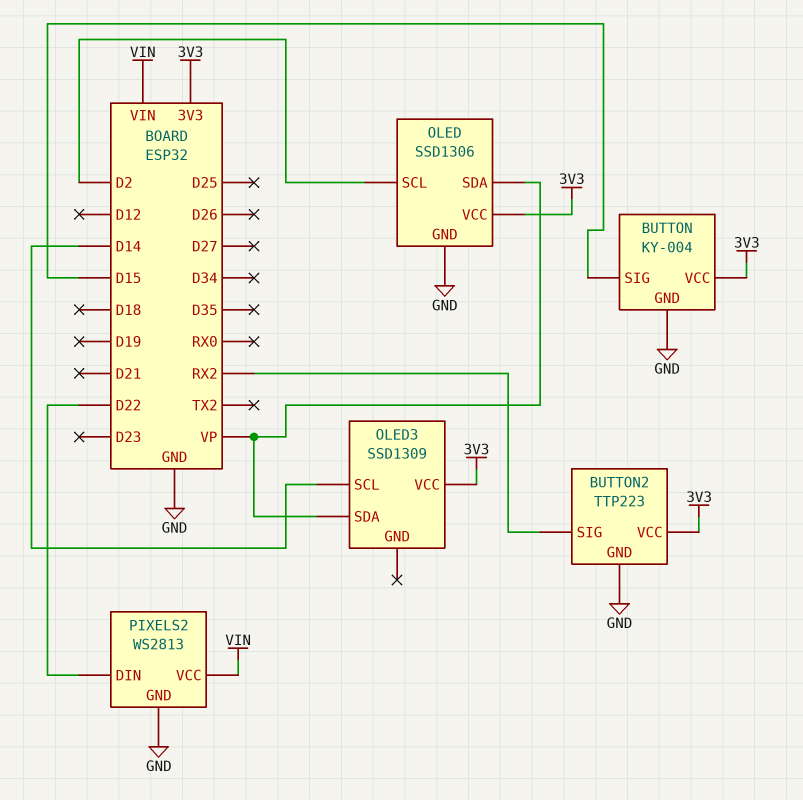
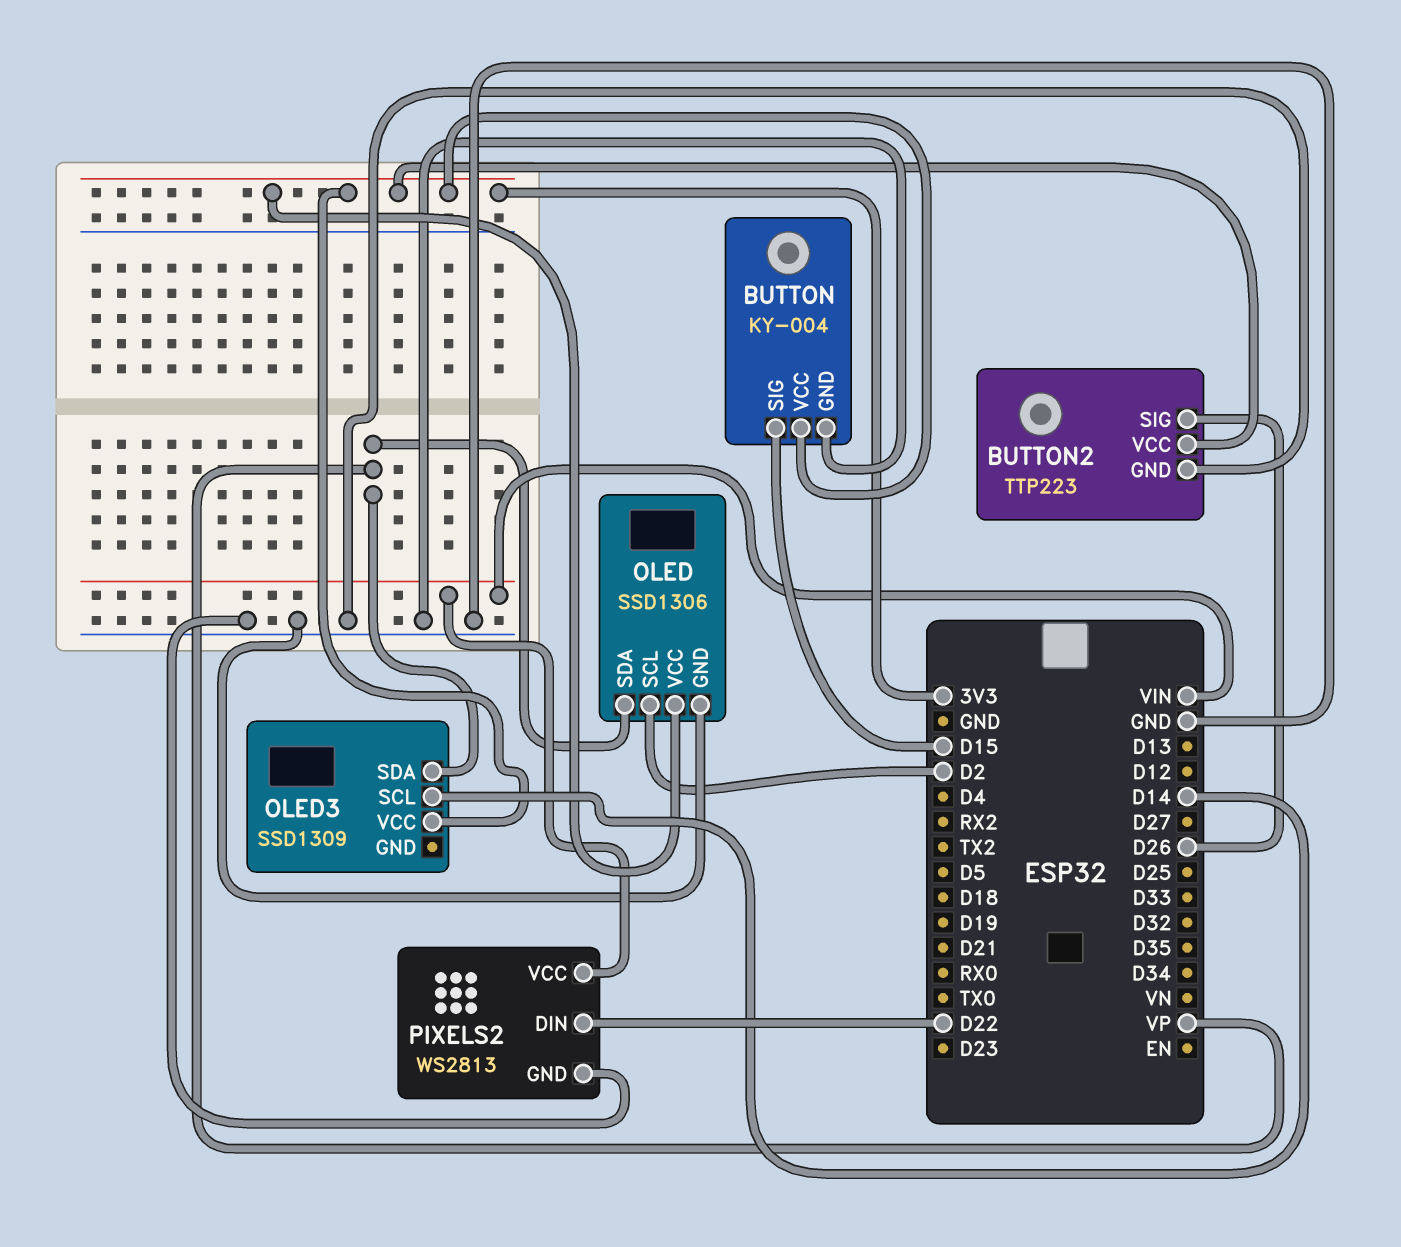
BUTTON2 pin SIG: RX2 -> D26

